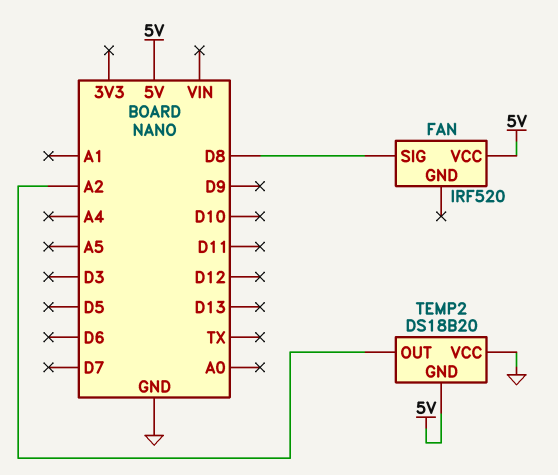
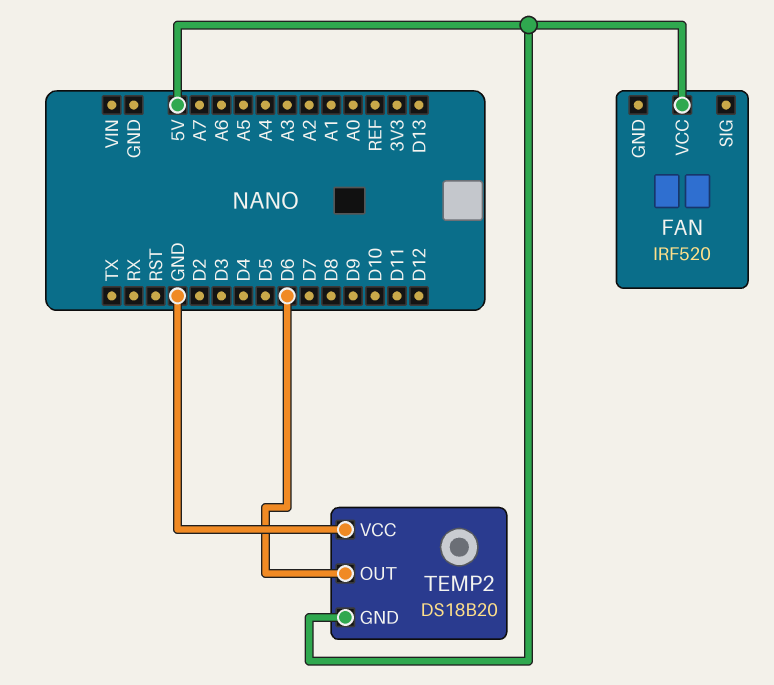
FAN pin SIG: D8 -> none
TEMP2 pin OUT: A2 -> D6

